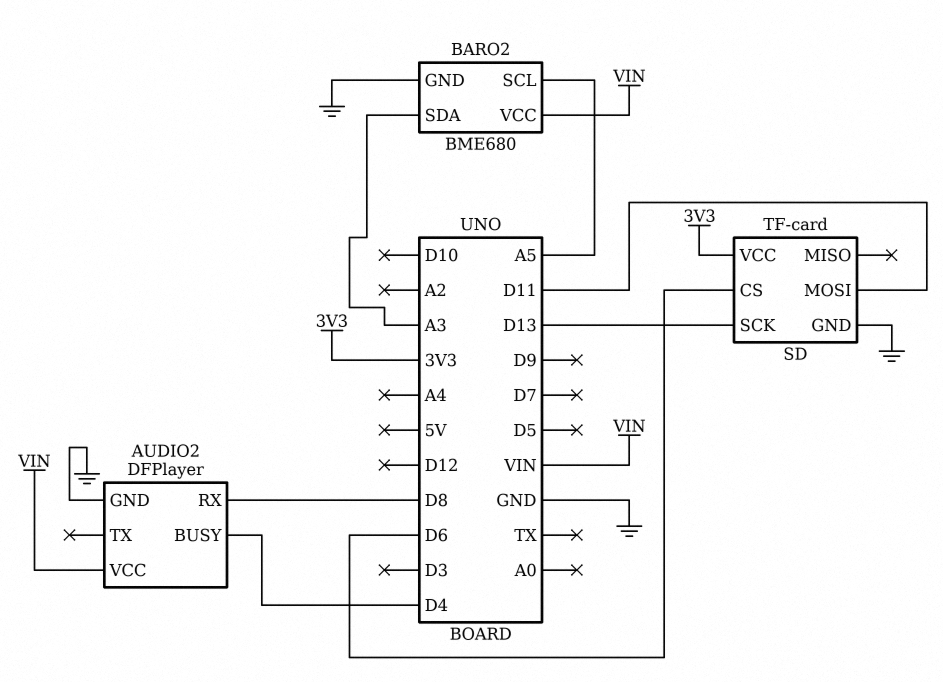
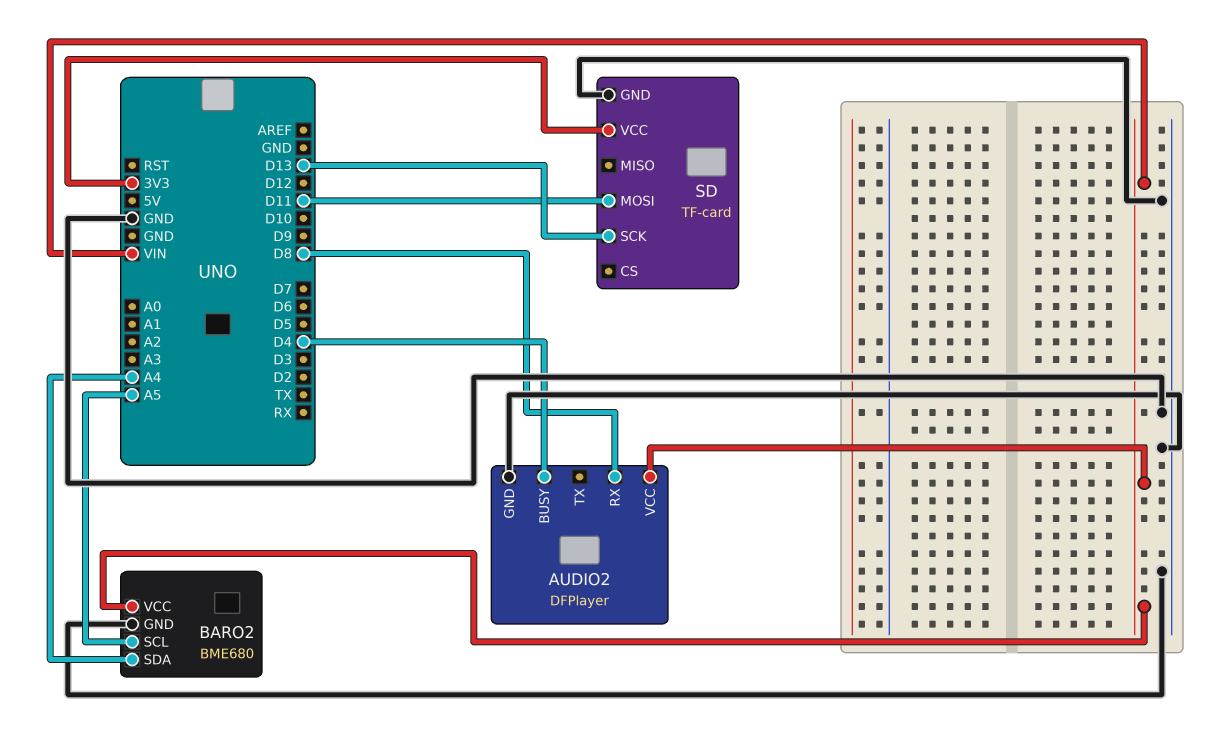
BARO2 pin SDA: A3 -> A4
SD pin CS: D6 -> none

